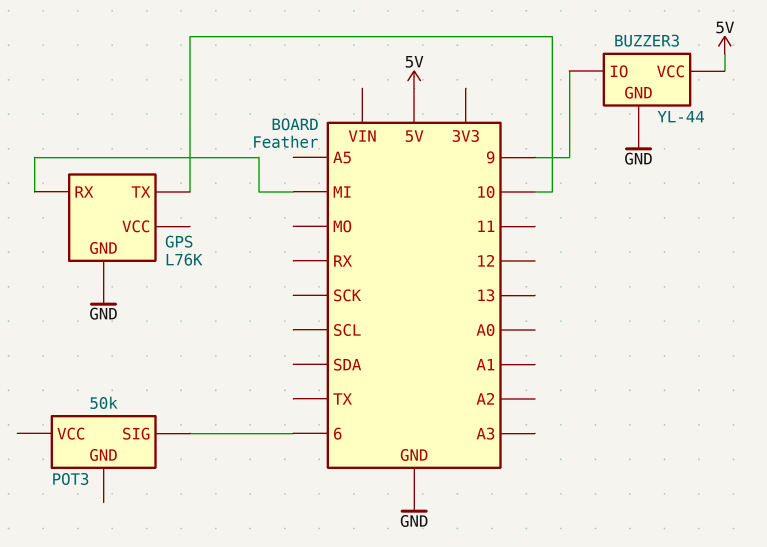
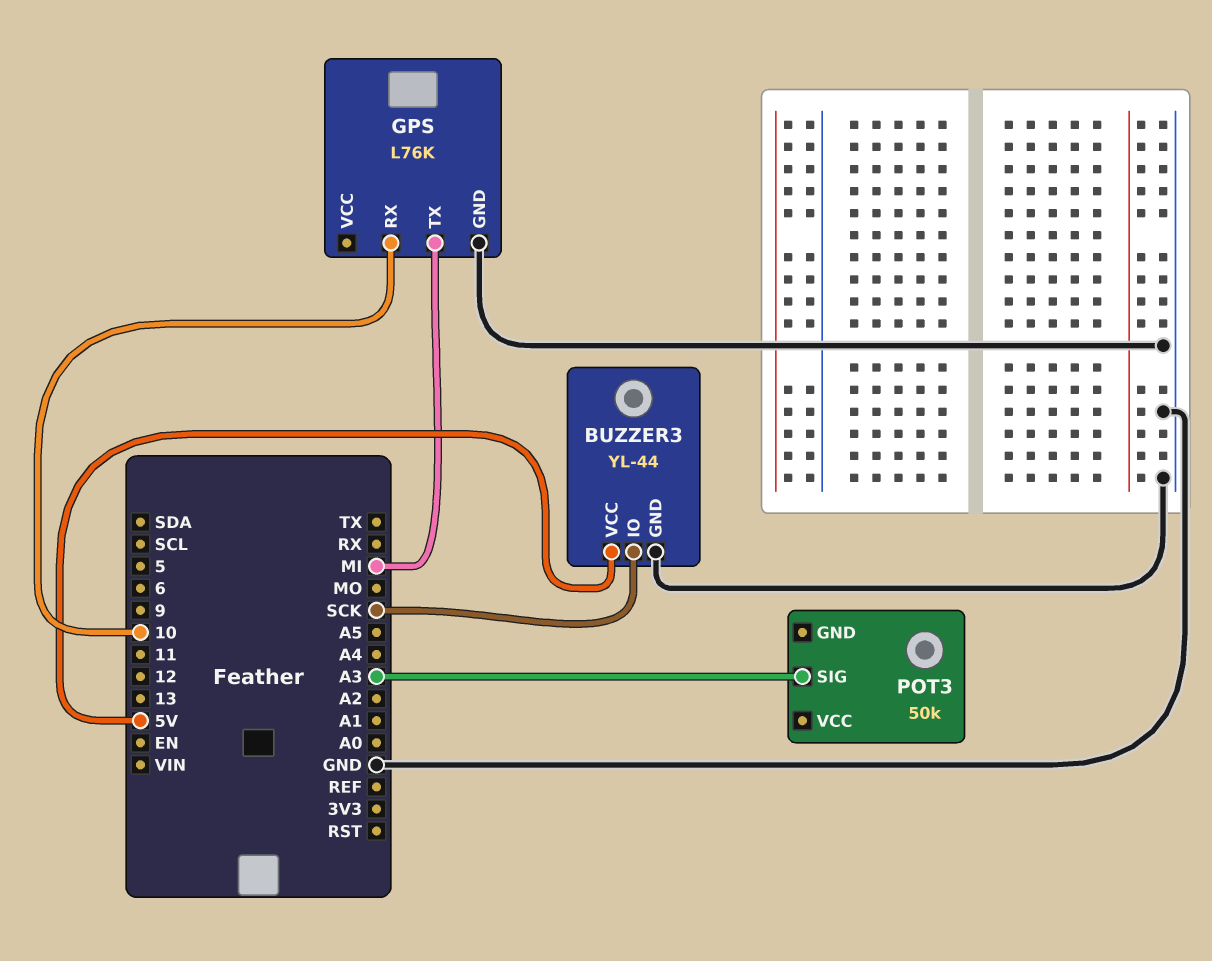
BUZZER3 pin IO: 9 -> SCK
GPS pin RX: MI -> 10
GPS pin TX: 10 -> MI
POT3 pin SIG: 6 -> A3

